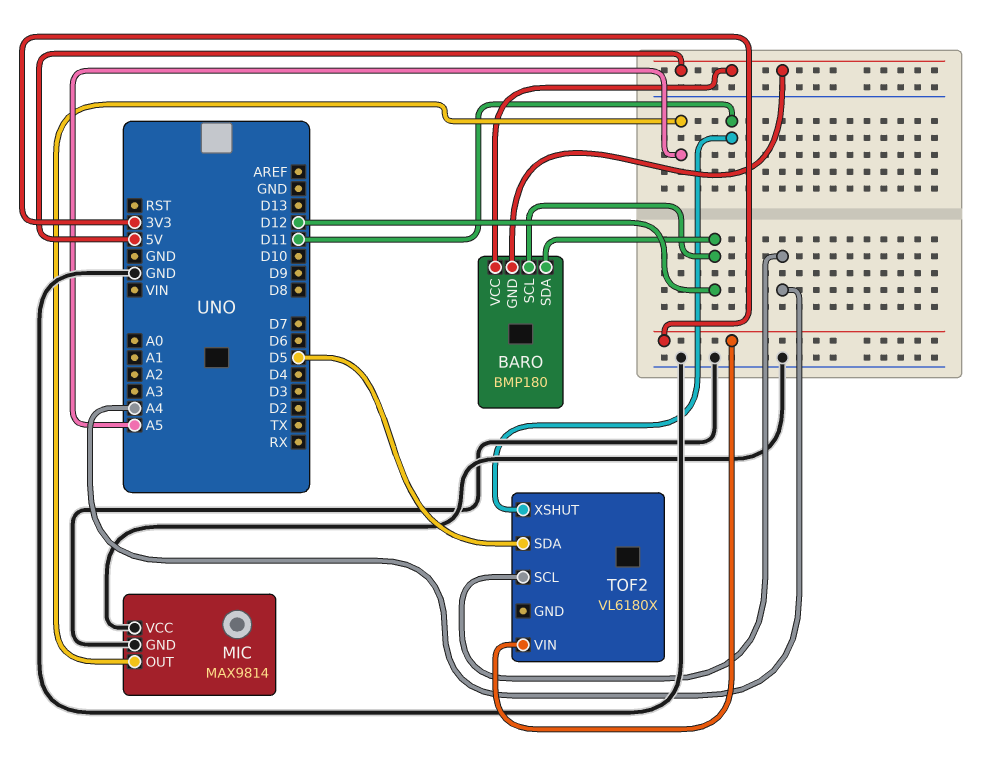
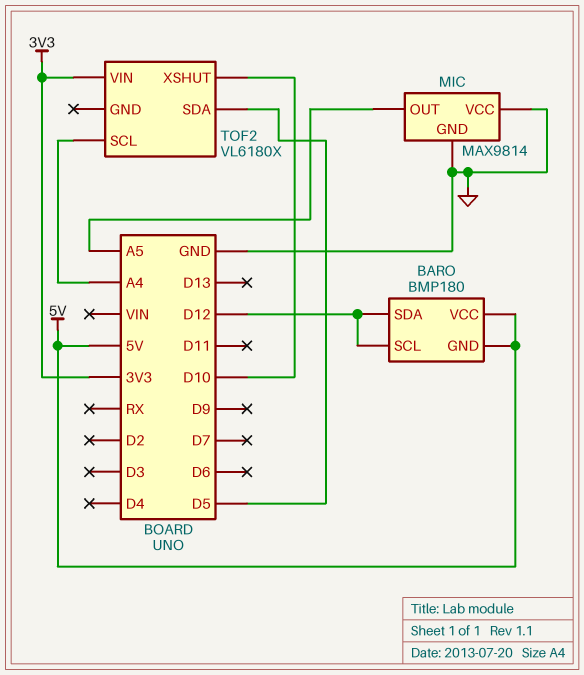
TOF2 pin XSHUT: D11 -> D10

